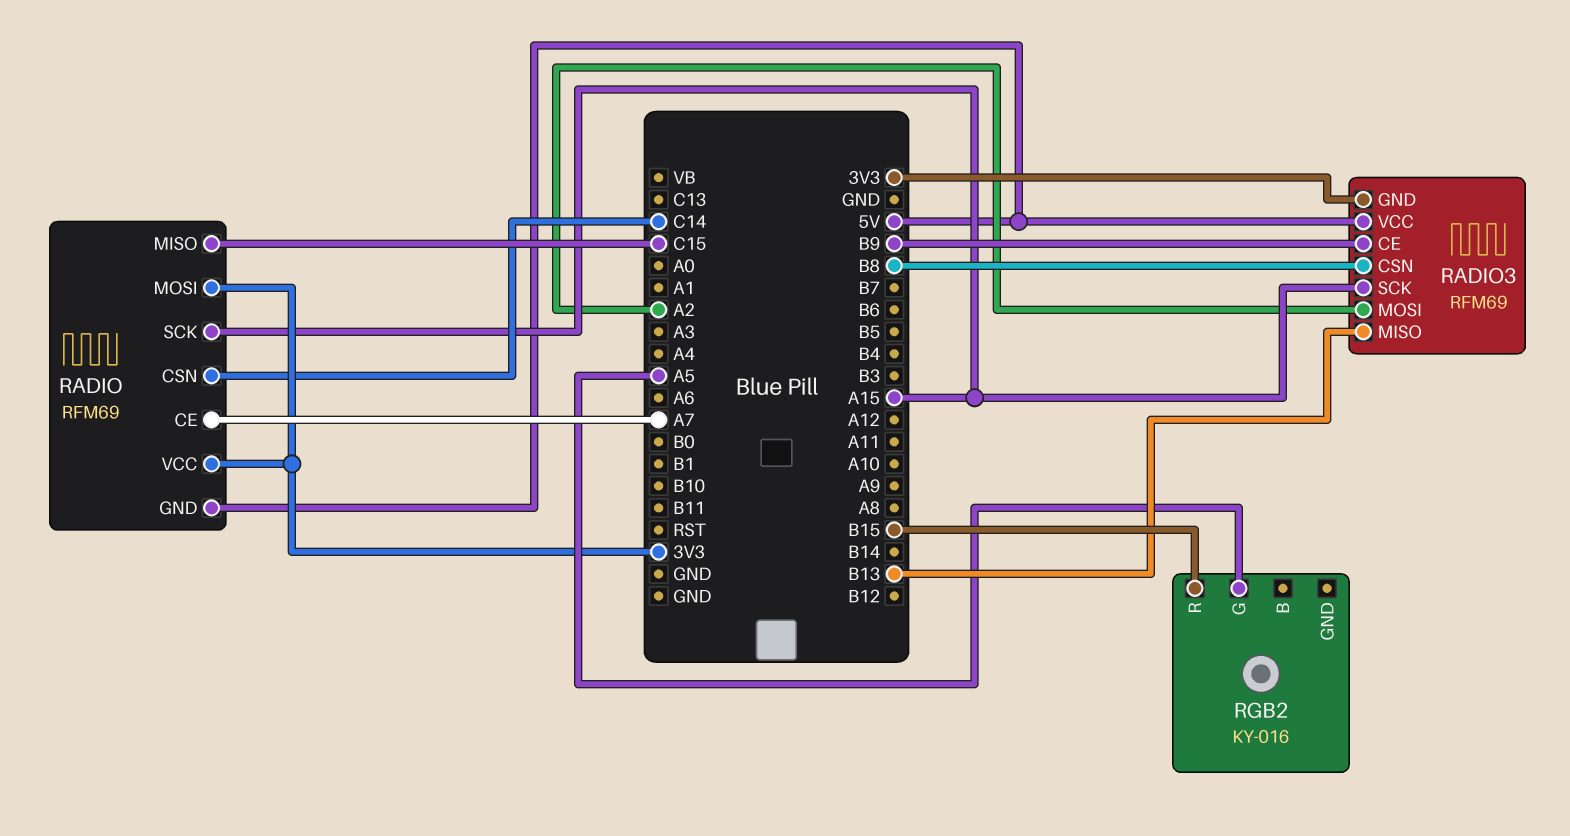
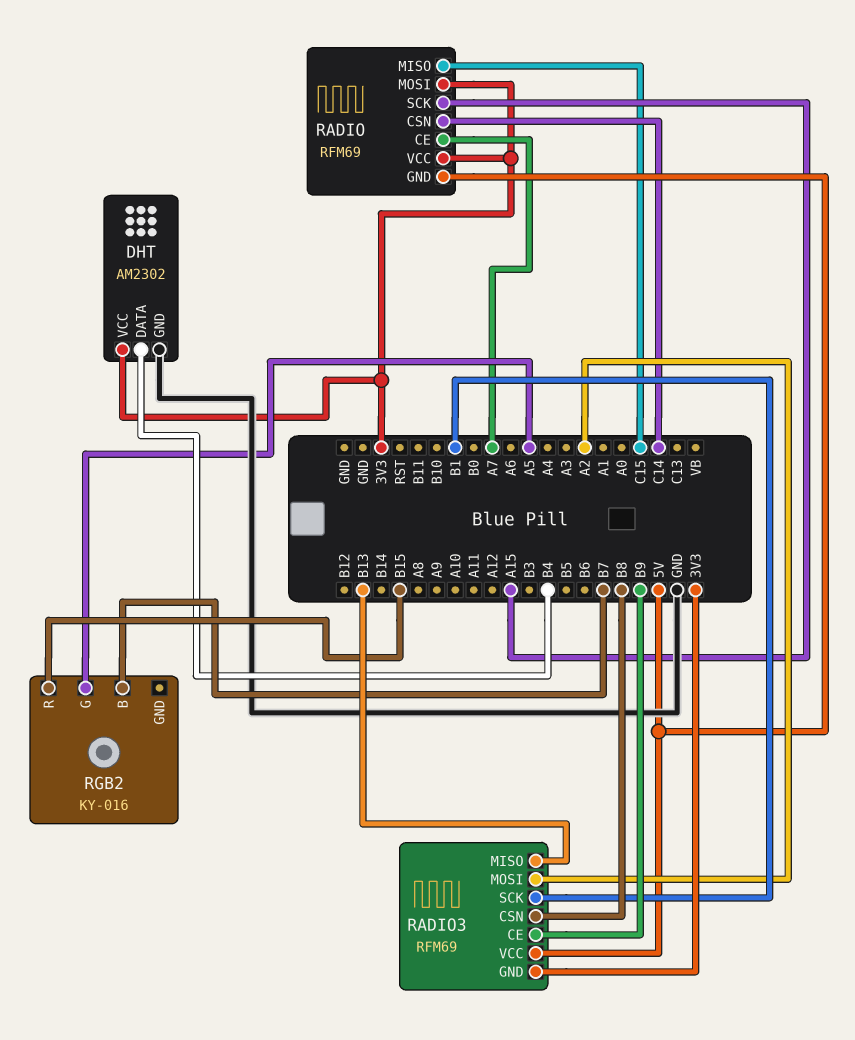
DHT: none -> AM2302
DHT pin DATA: none -> B4
DHT pin GND: none -> GND
DHT pin VCC: none -> 3V3
RADIO3 pin SCK: A15 -> B1
RGB2 pin B: none -> B7

